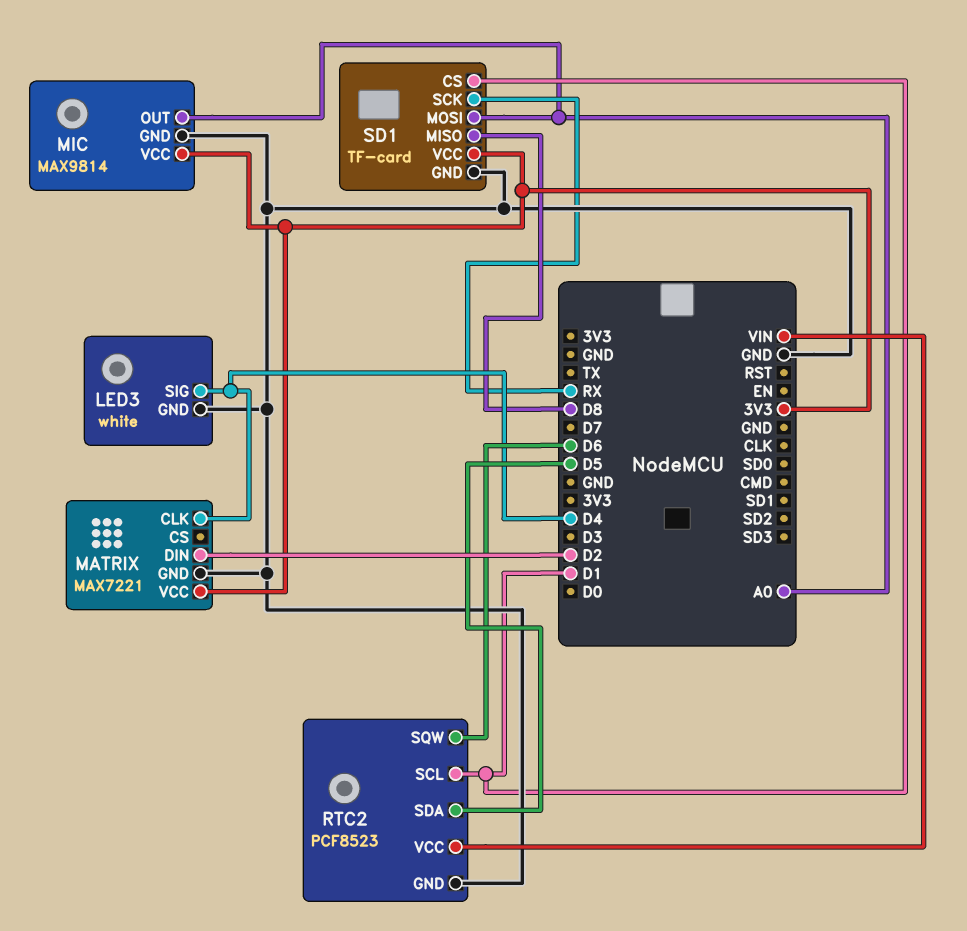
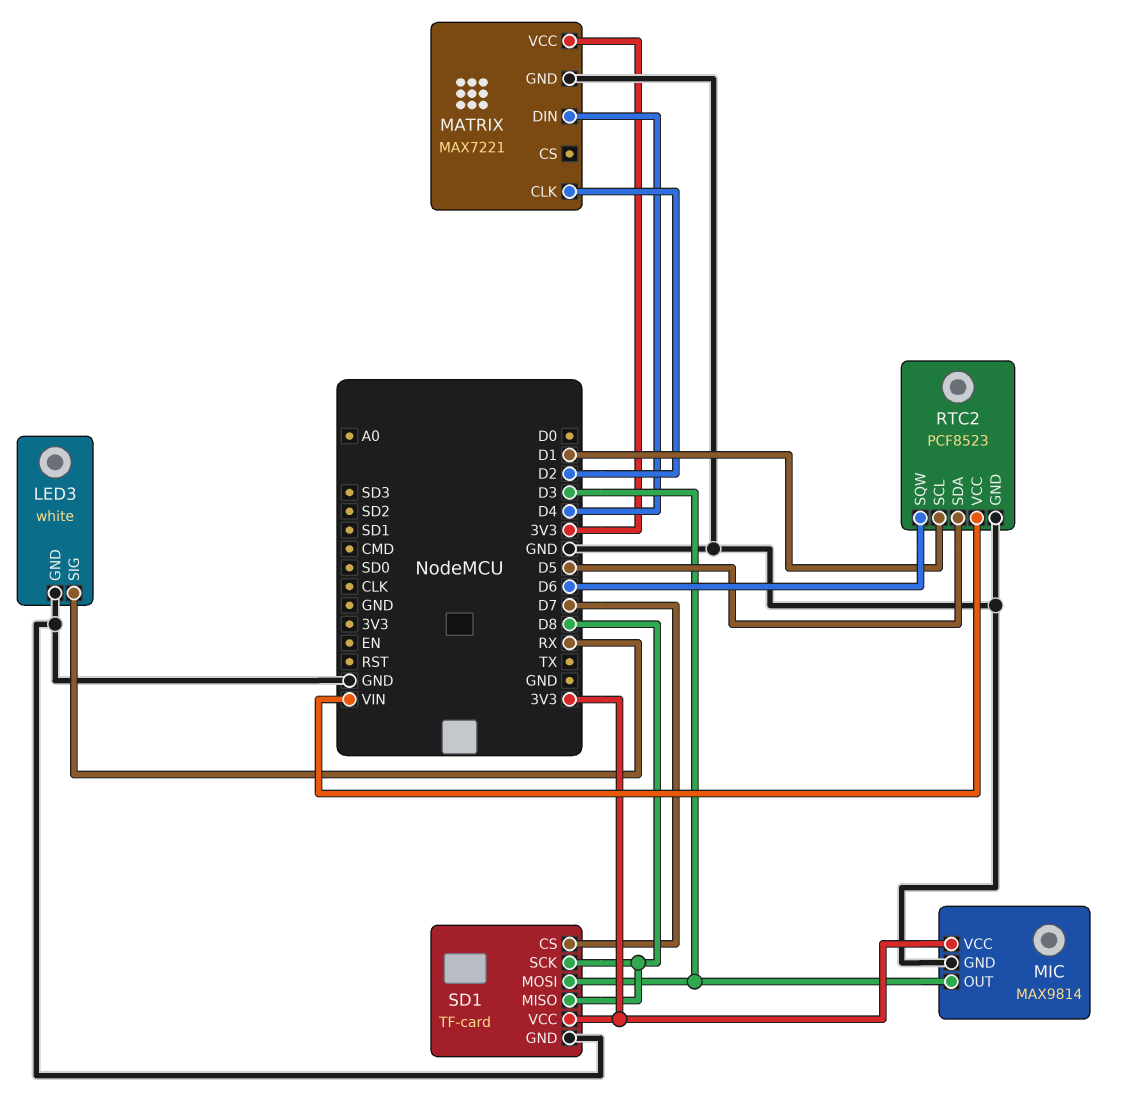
LED3 pin SIG: D4 -> RX
MATRIX pin CLK: D4 -> D2
MATRIX pin DIN: D2 -> D4
MIC pin OUT: A0 -> D3
SD1 pin CS: D1 -> D7
SD1 pin MOSI: A0 -> D3
SD1 pin SCK: RX -> D8

